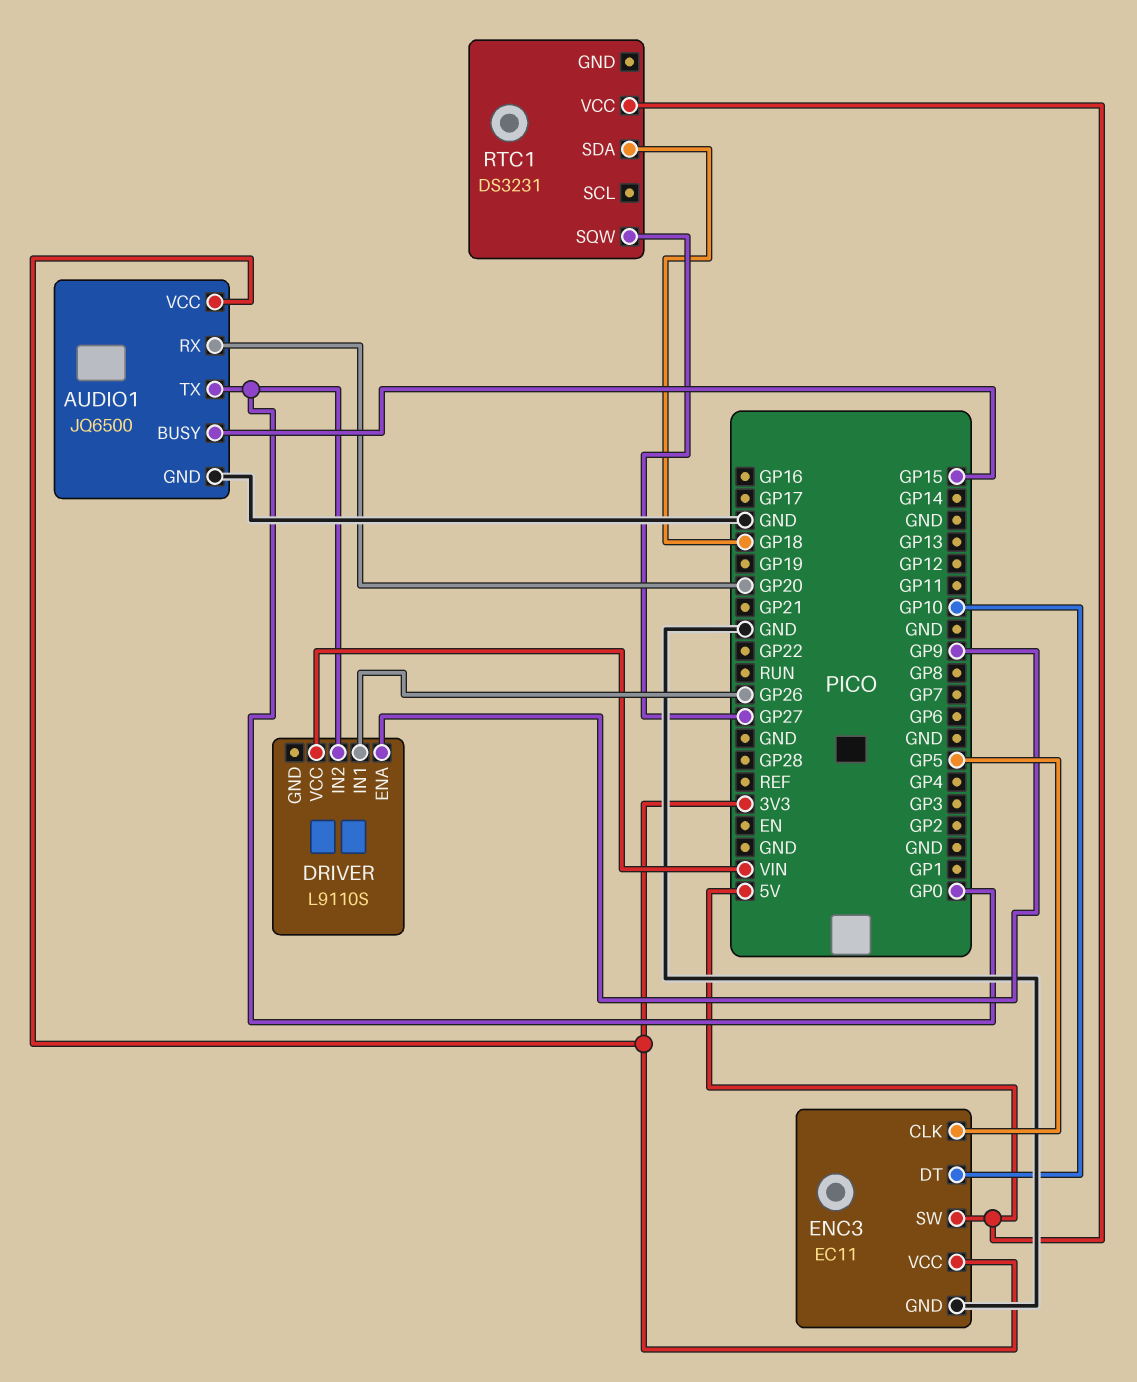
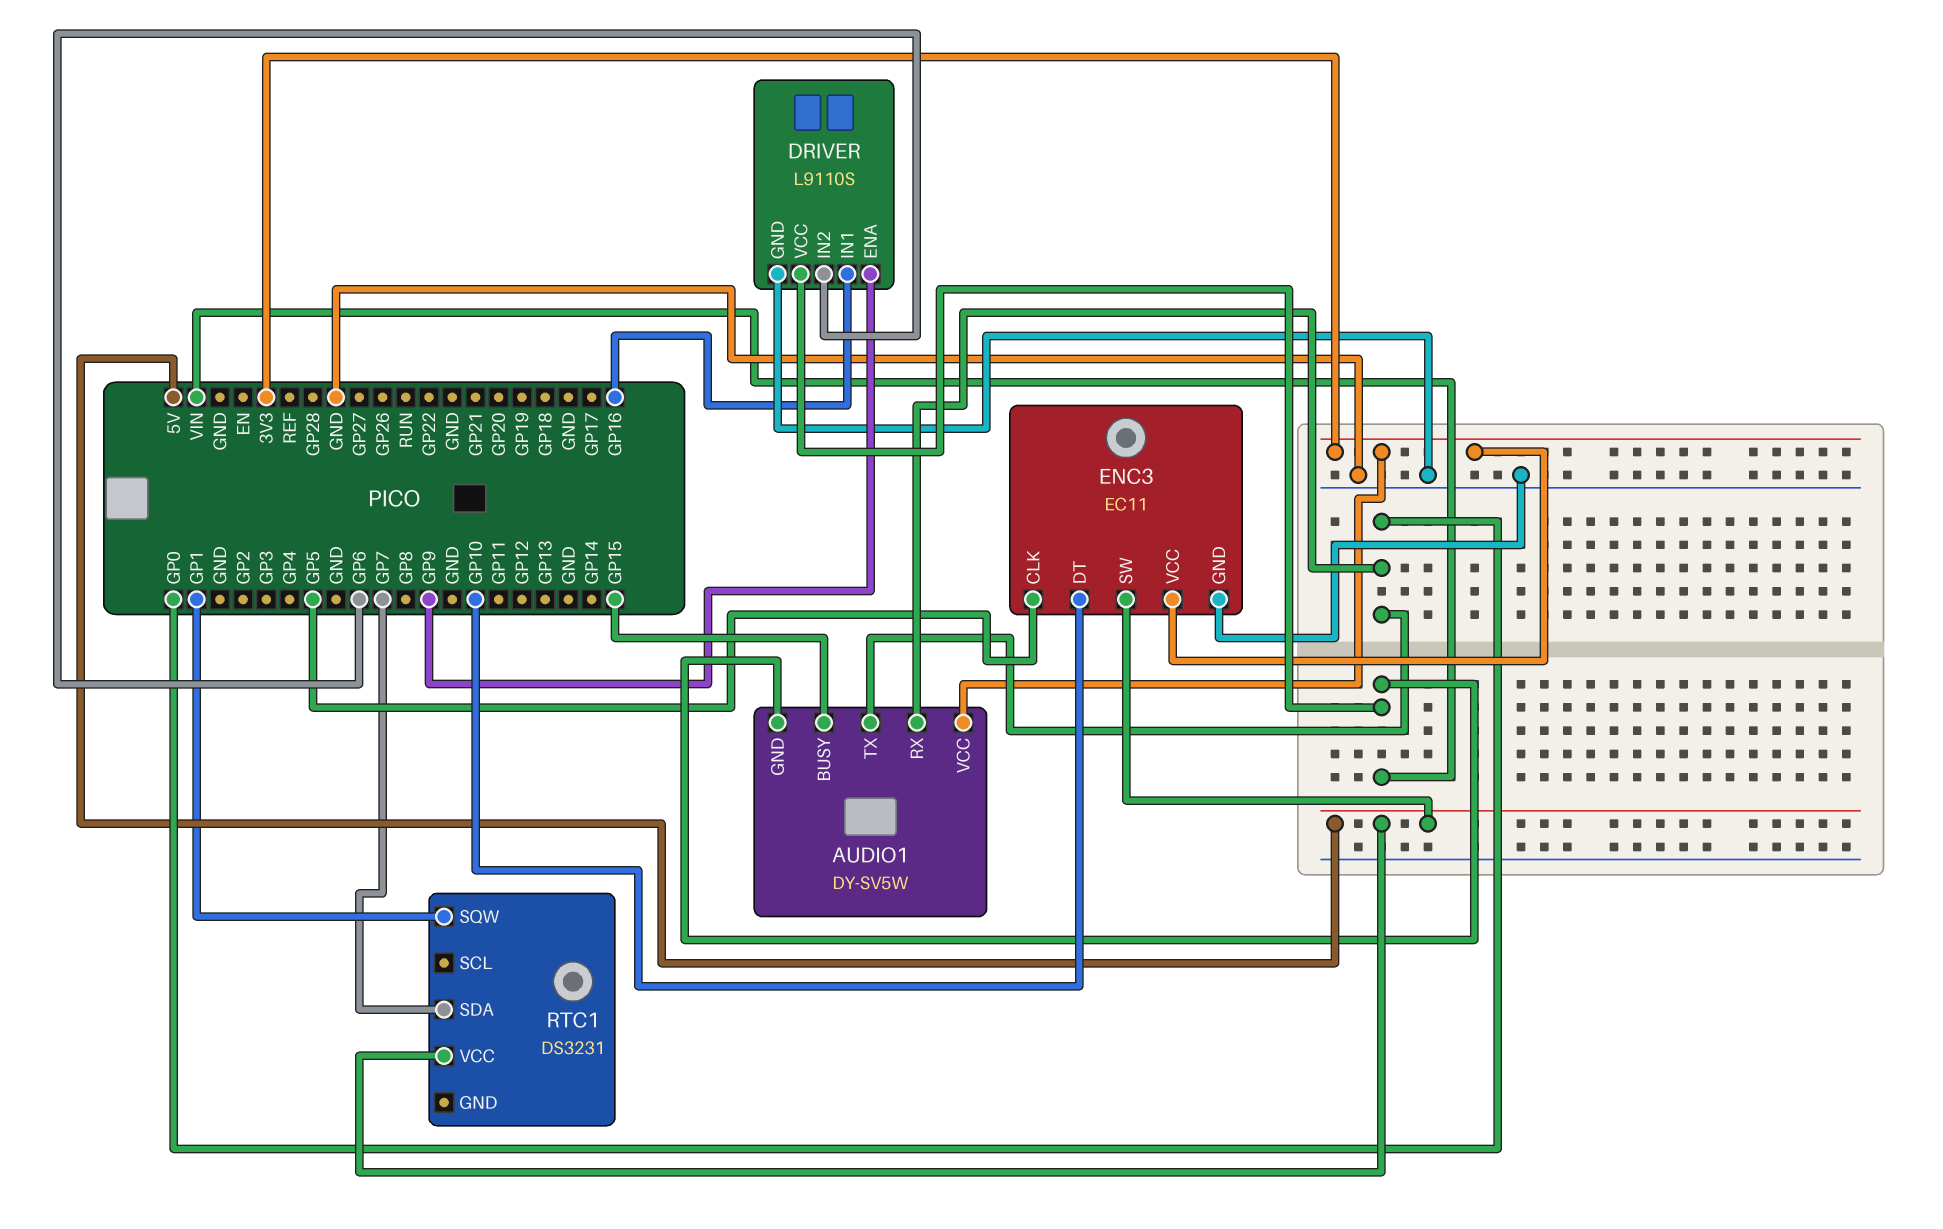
AUDIO1: JQ6500 -> DY-SV5W
AUDIO1 pin GND: GND -> VIN
AUDIO1 pin RX: GP20 -> GP0
DRIVER pin GND: none -> GND
DRIVER pin IN1: GP26 -> GP16
DRIVER pin IN2: GP0 -> GP6
RTC1 pin SDA: GP18 -> GP7
RTC1 pin SQW: GP27 -> GP1

